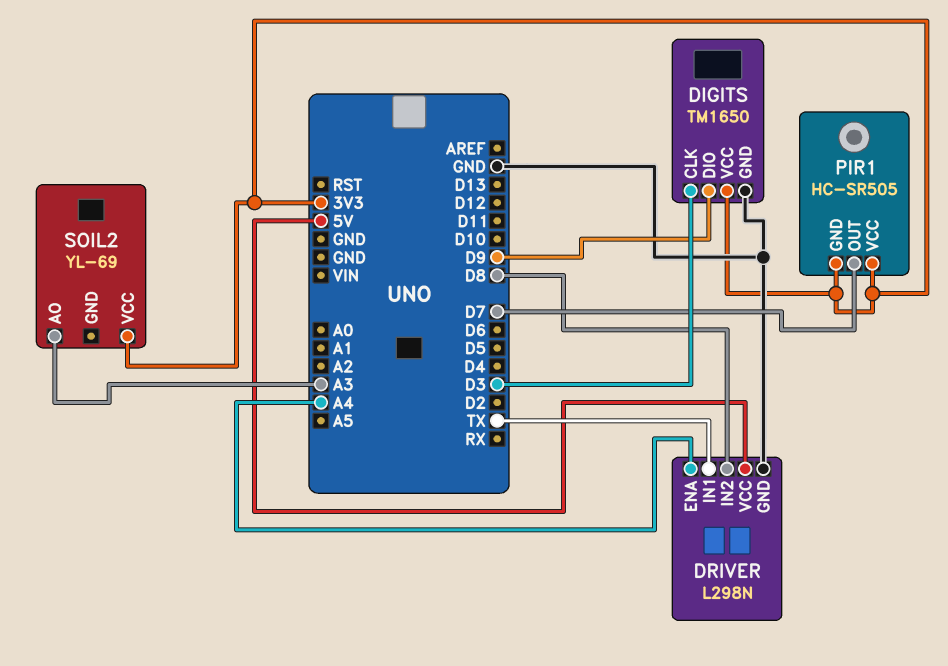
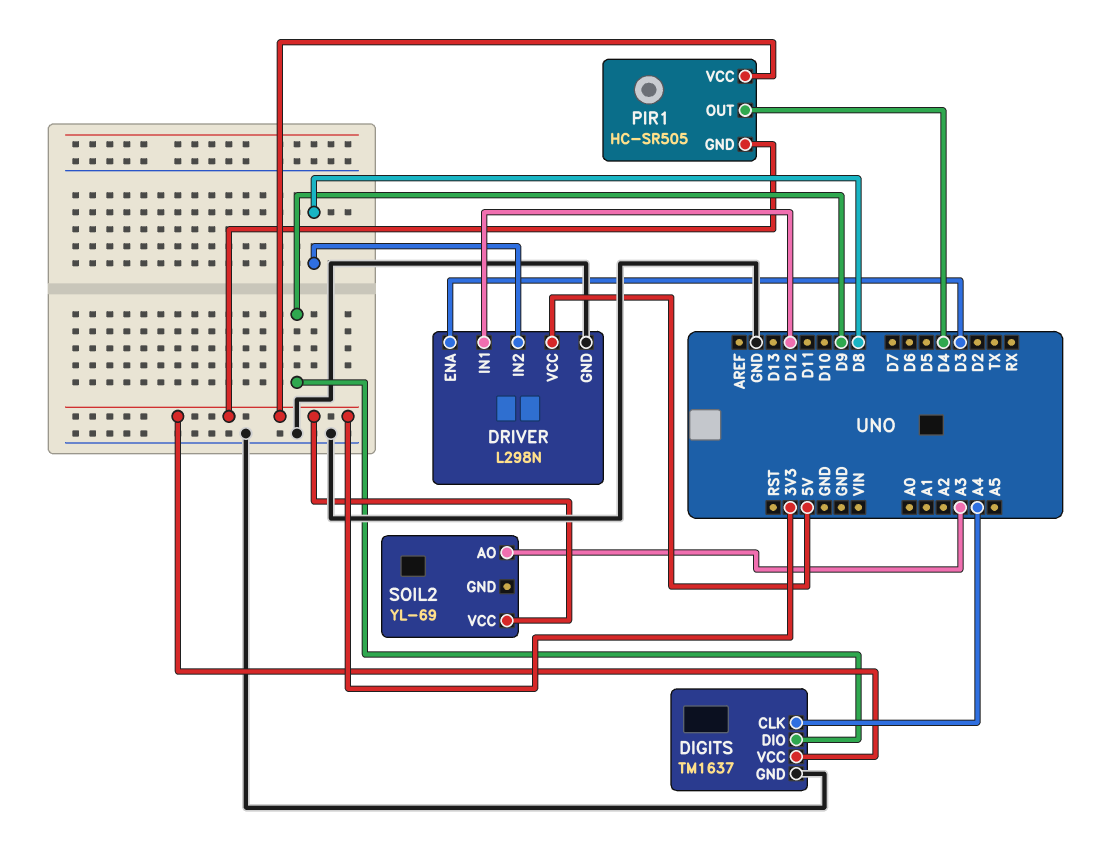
DIGITS: TM1650 -> TM1637
DIGITS pin CLK: D3 -> A4
DRIVER pin ENA: A4 -> D3
DRIVER pin IN1: TX -> D12
PIR1 pin OUT: D7 -> D4

